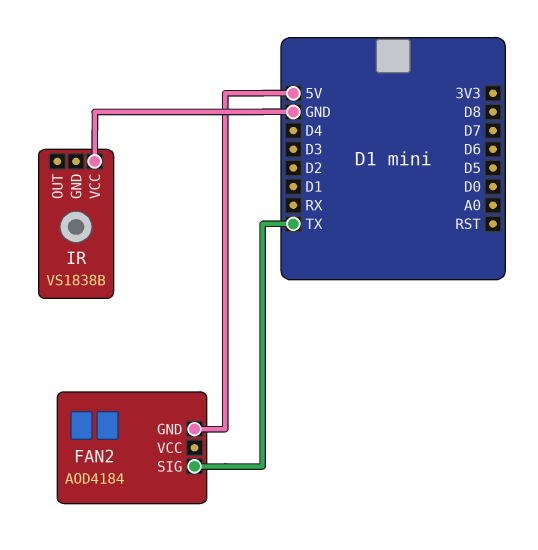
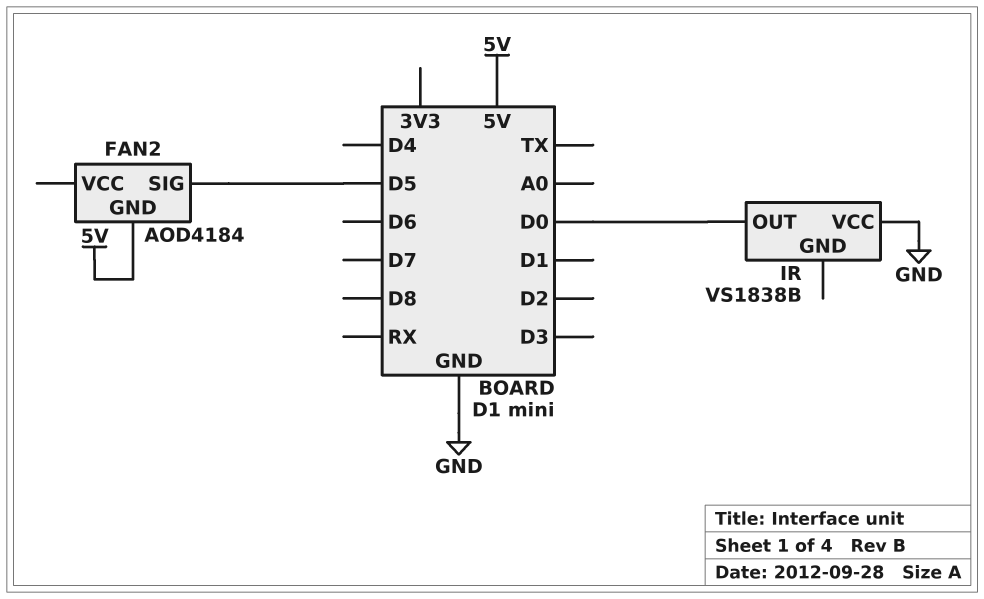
FAN2 pin SIG: TX -> D5
IR pin OUT: none -> D0

